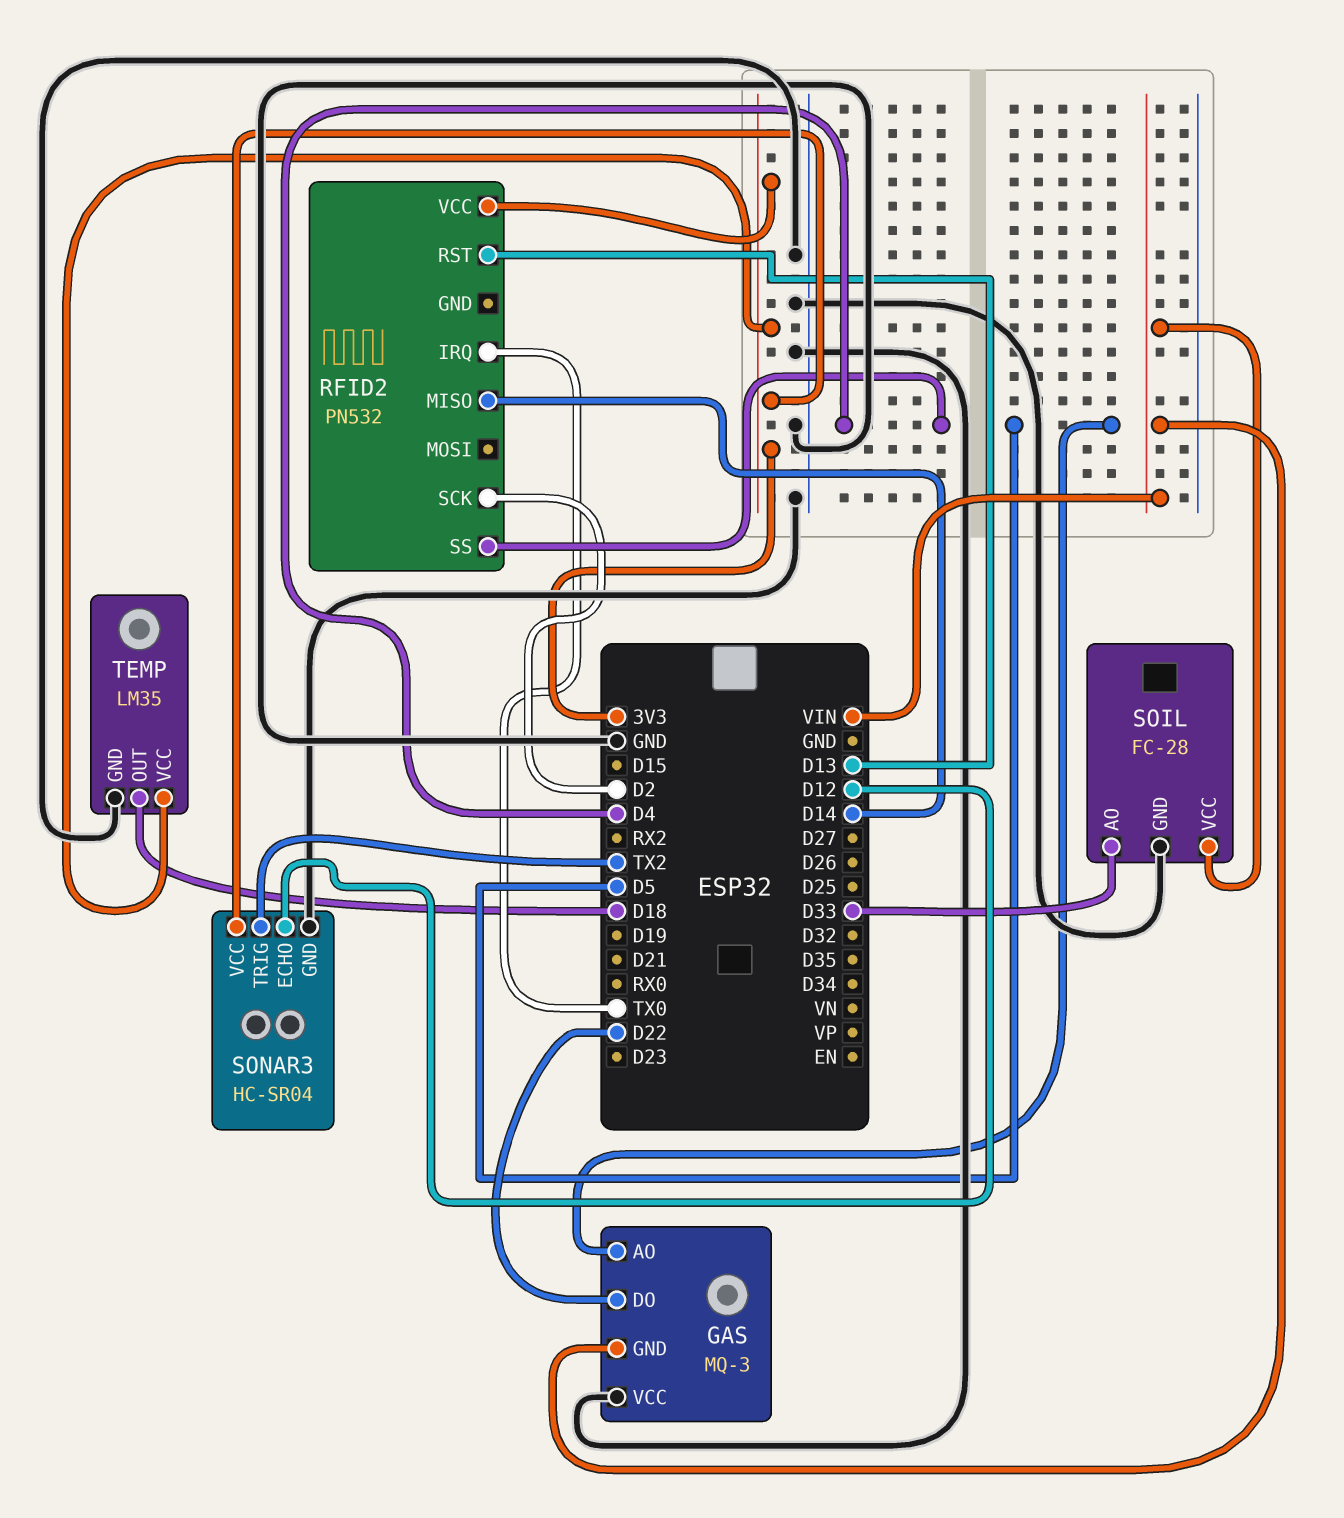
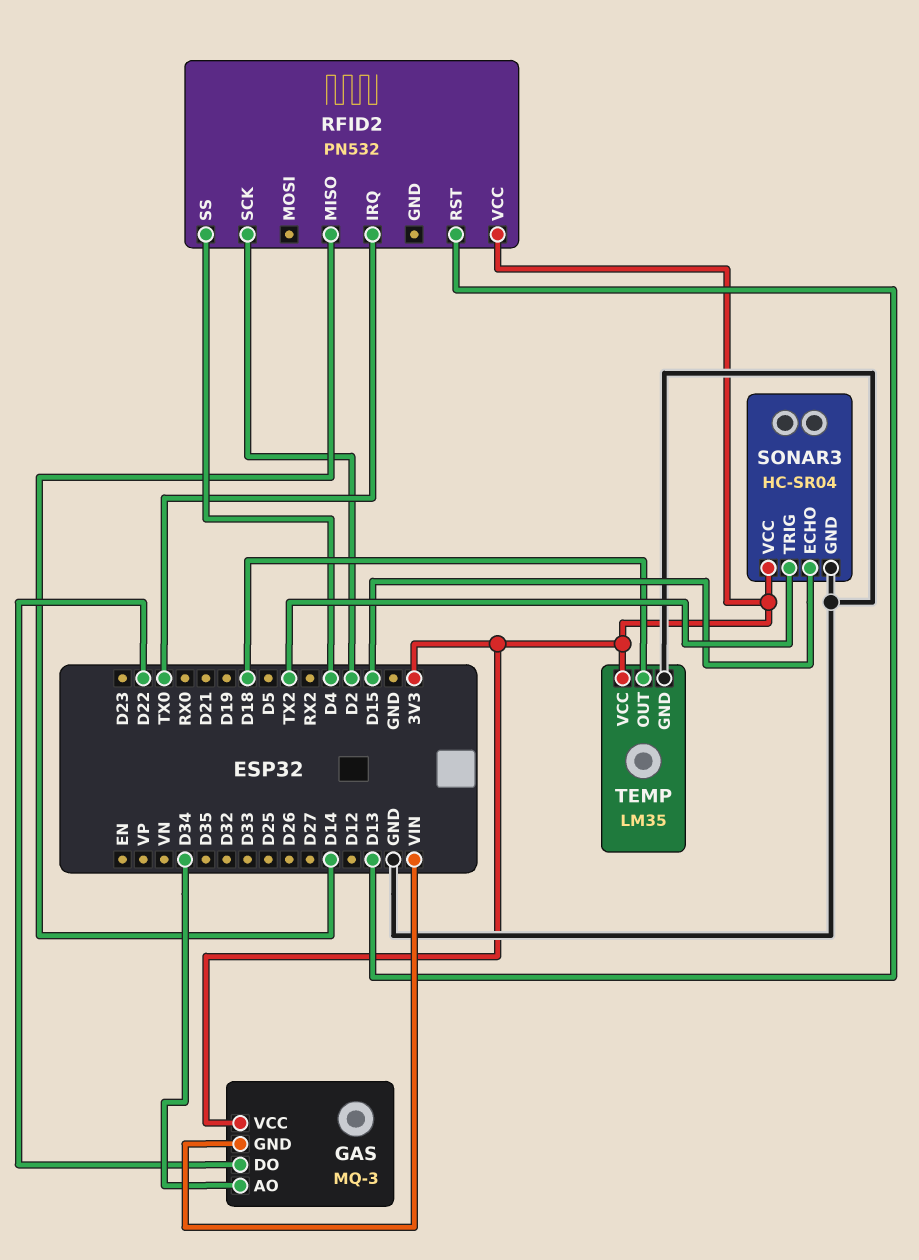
GAS pin AO: D5 -> D34
GAS pin VCC: GND -> 3V3
SOIL: FC-28 -> none
SOIL pin AO: D33 -> none
SOIL pin GND: GND -> none
SOIL pin VCC: VIN -> none
SONAR3 pin ECHO: D12 -> D15

